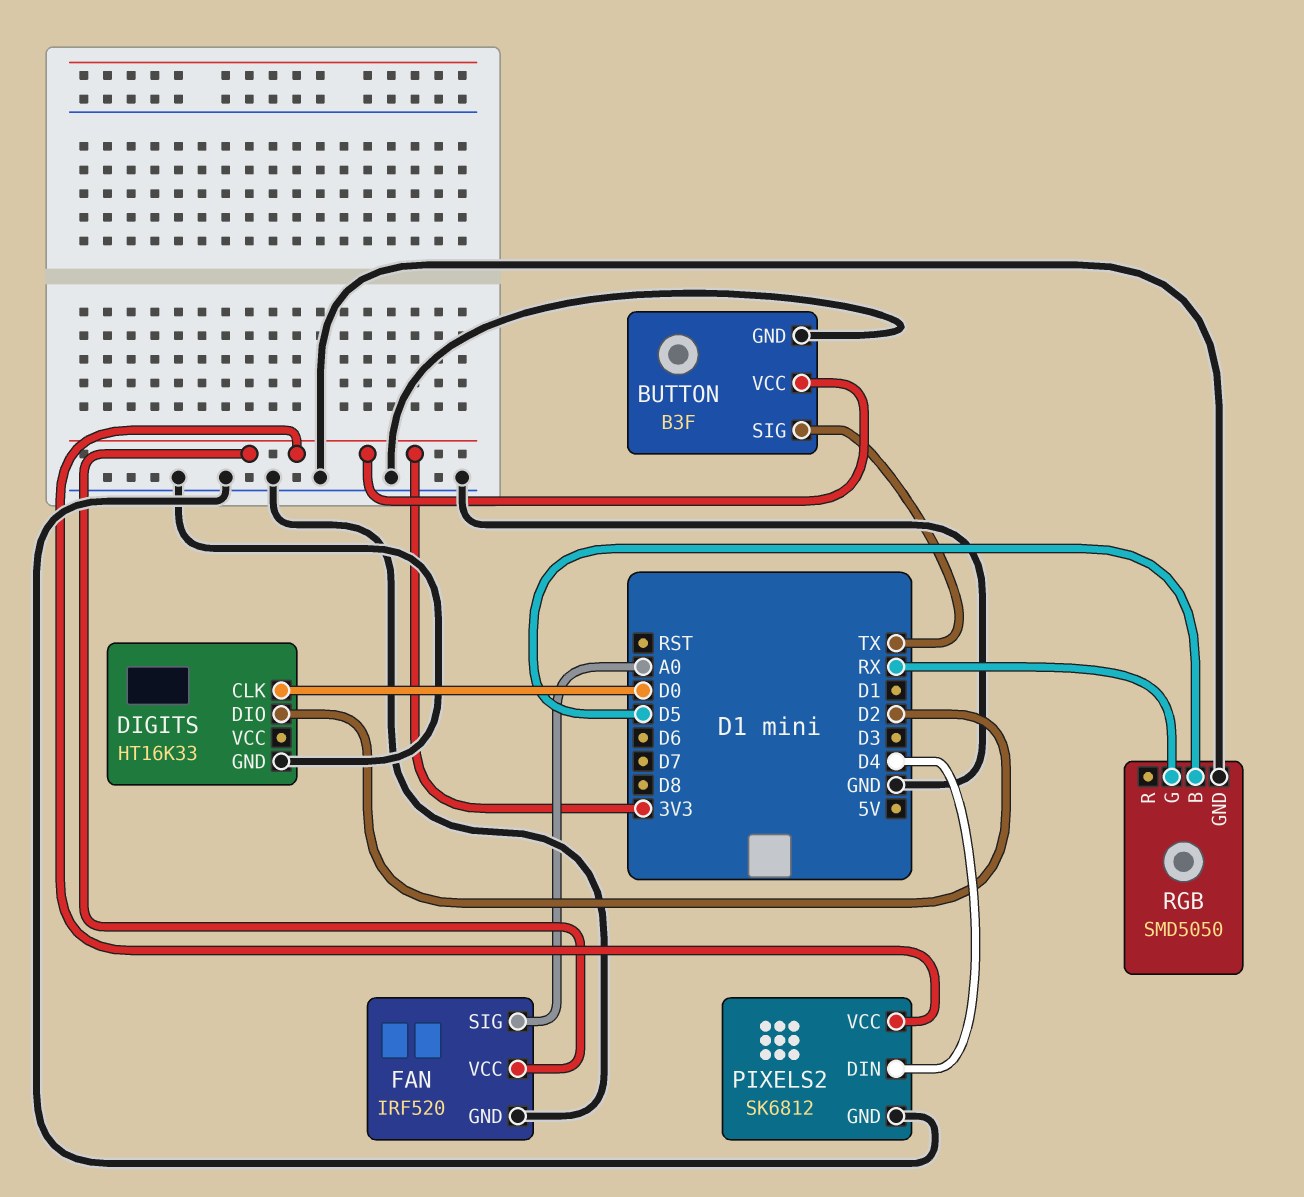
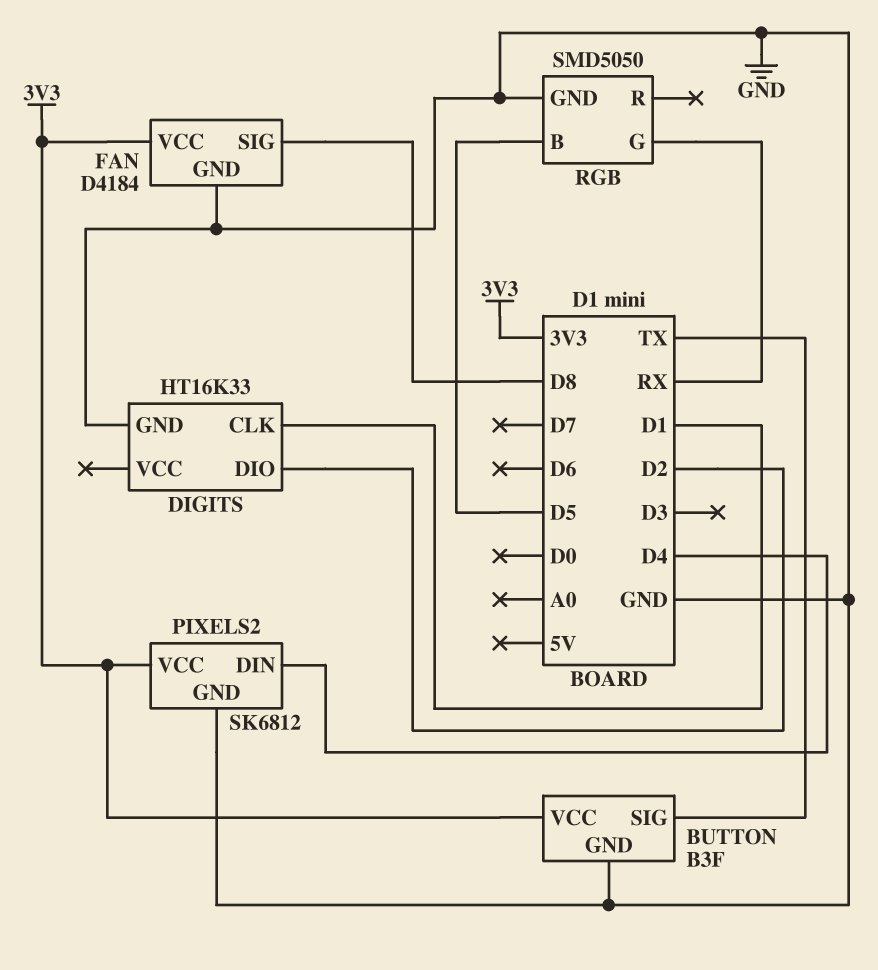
DIGITS pin CLK: D0 -> D1
FAN: IRF520 -> D4184
FAN pin SIG: A0 -> D8

